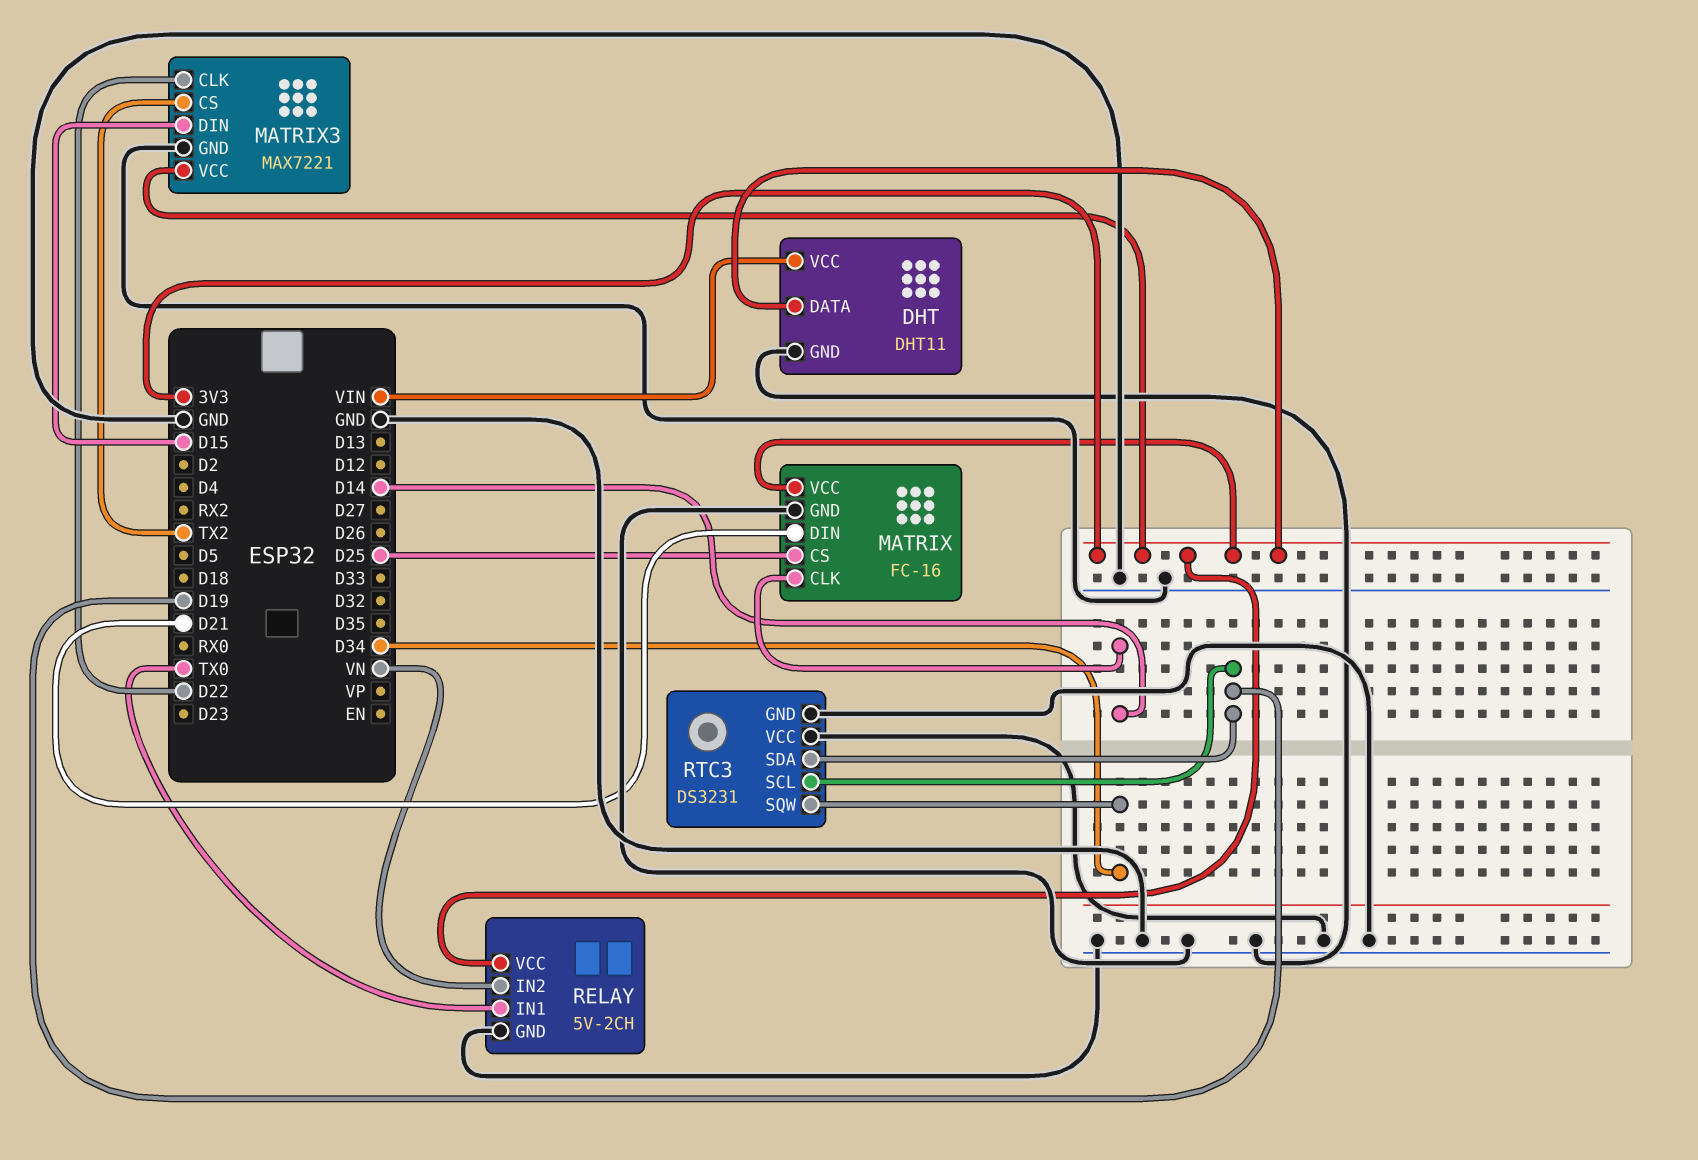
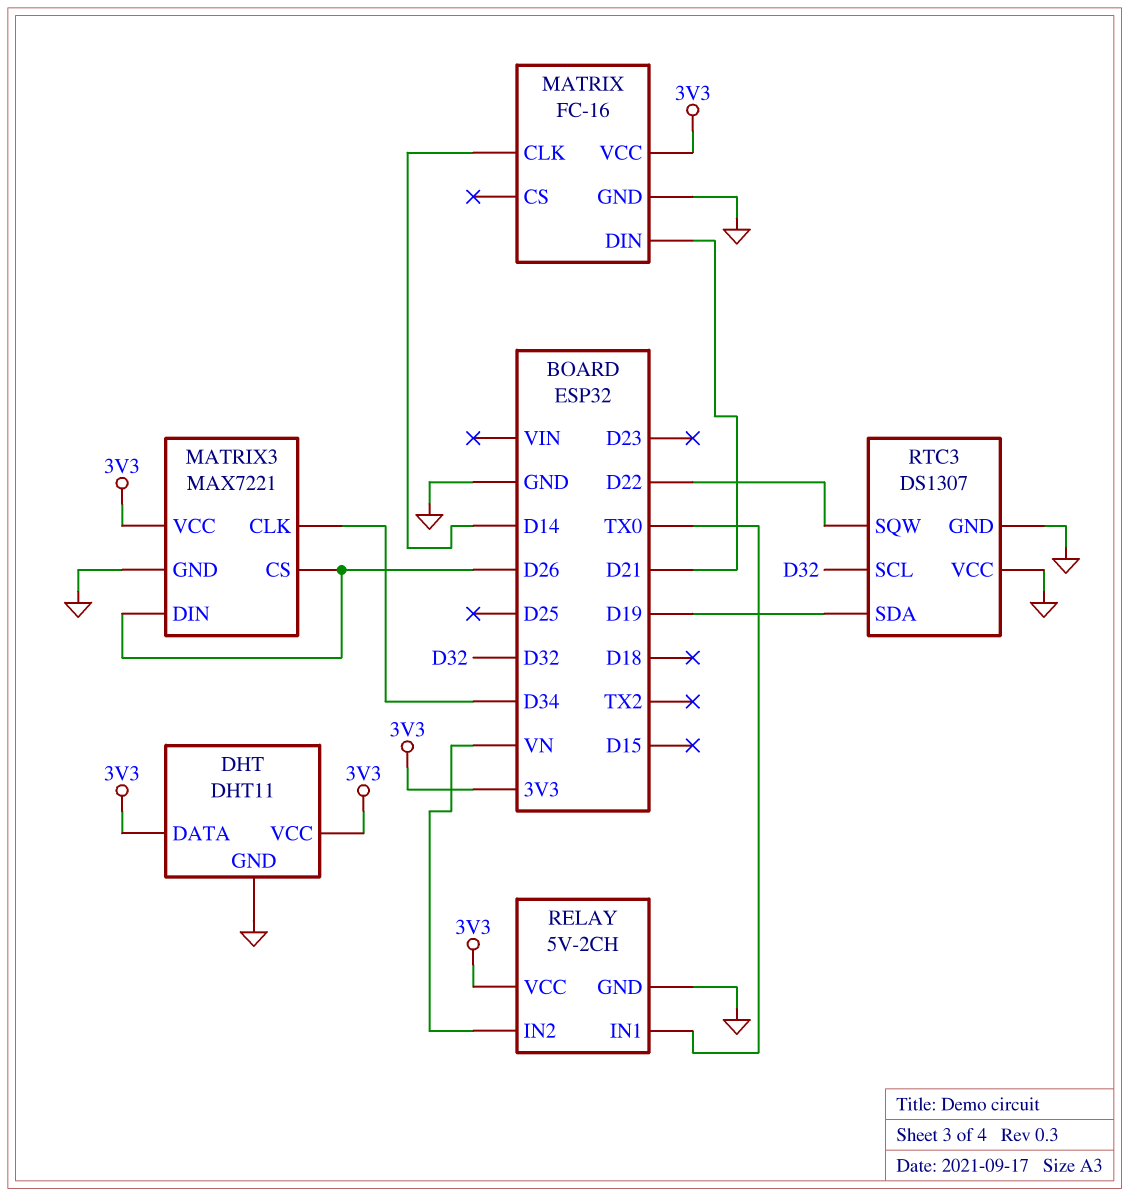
DHT pin VCC: VIN -> 3V3
MATRIX pin CS: D25 -> none
MATRIX3 pin CLK: D22 -> D34
MATRIX3 pin CS: TX2 -> D26
MATRIX3 pin DIN: D15 -> D26
RTC3: DS3231 -> DS1307
RTC3 pin SCL: D19 -> D32
RTC3 pin SQW: D34 -> D22

